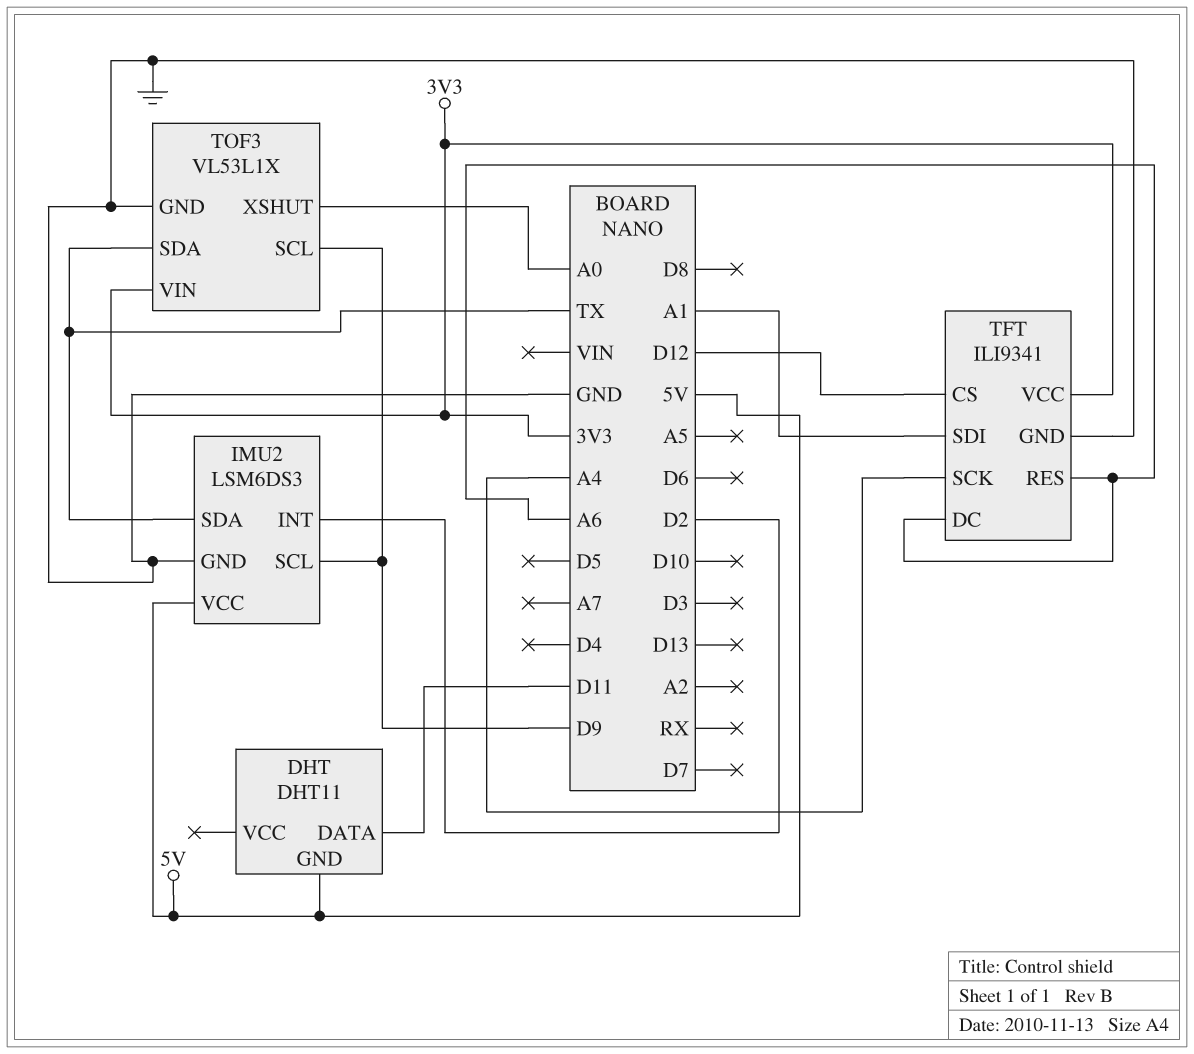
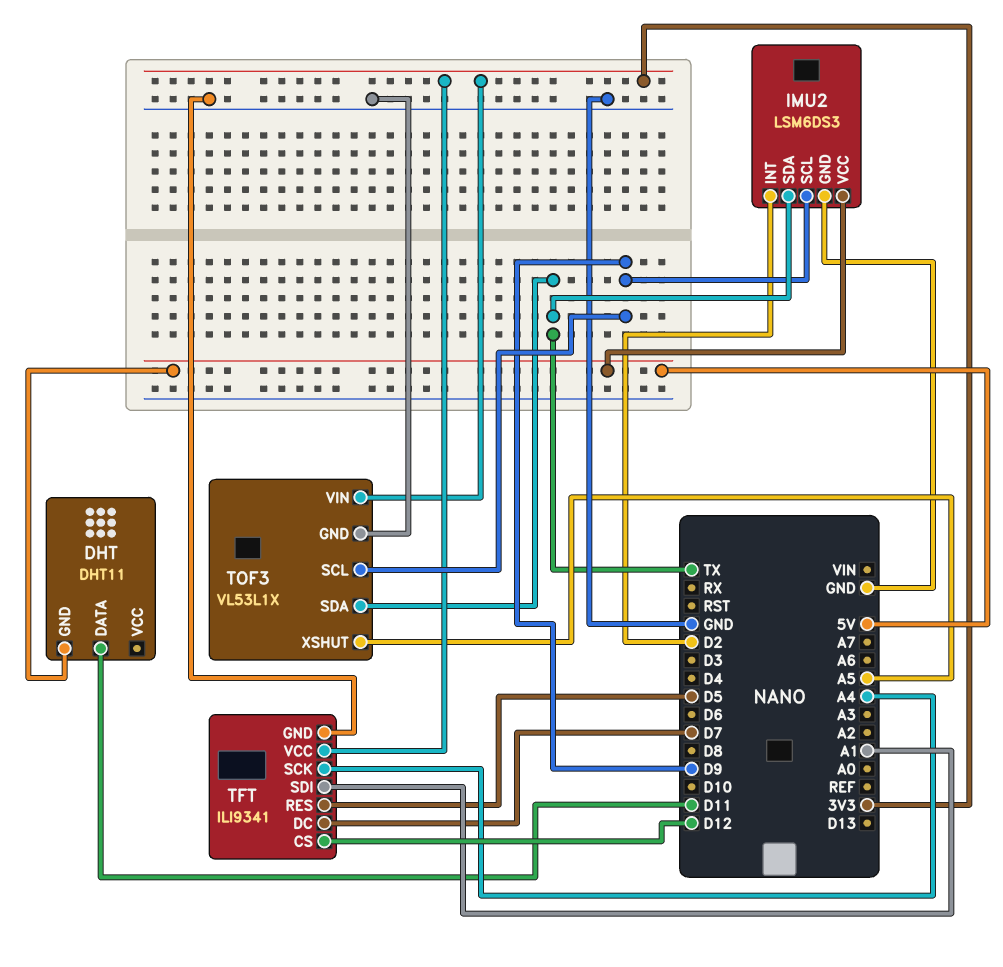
TFT pin DC: A6 -> D7
TFT pin RES: A6 -> D5
TOF3 pin XSHUT: A0 -> A5

